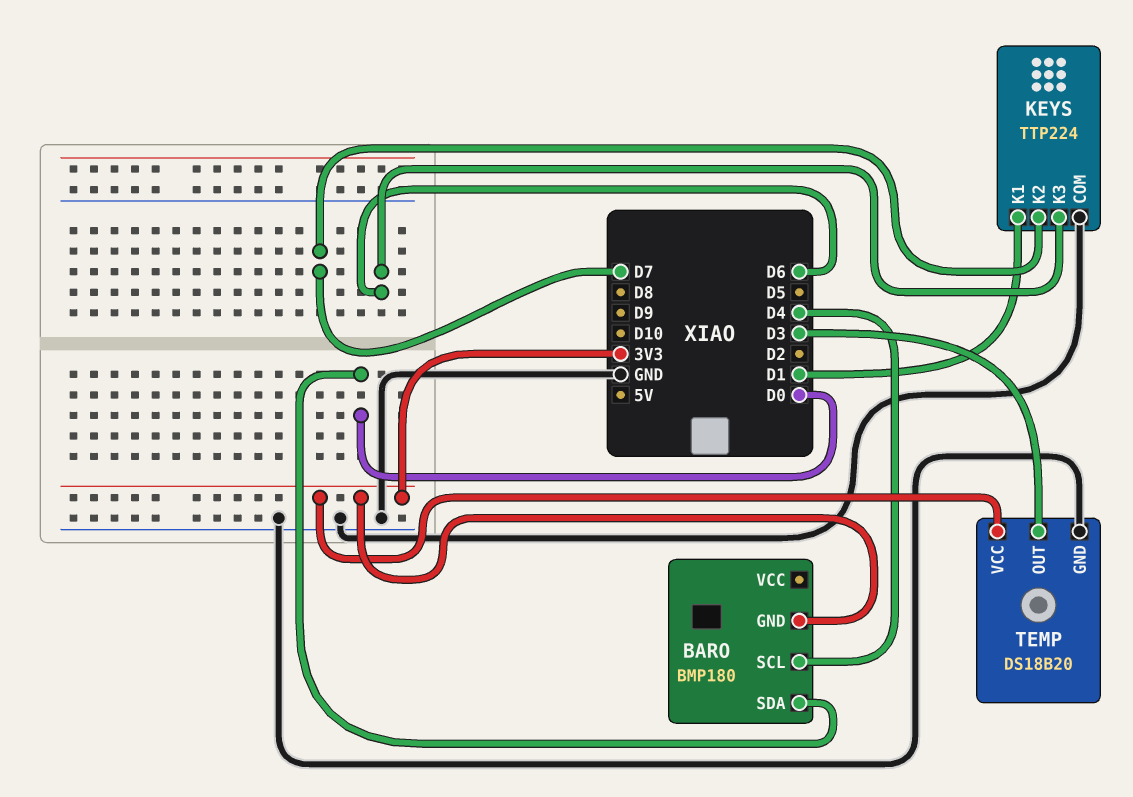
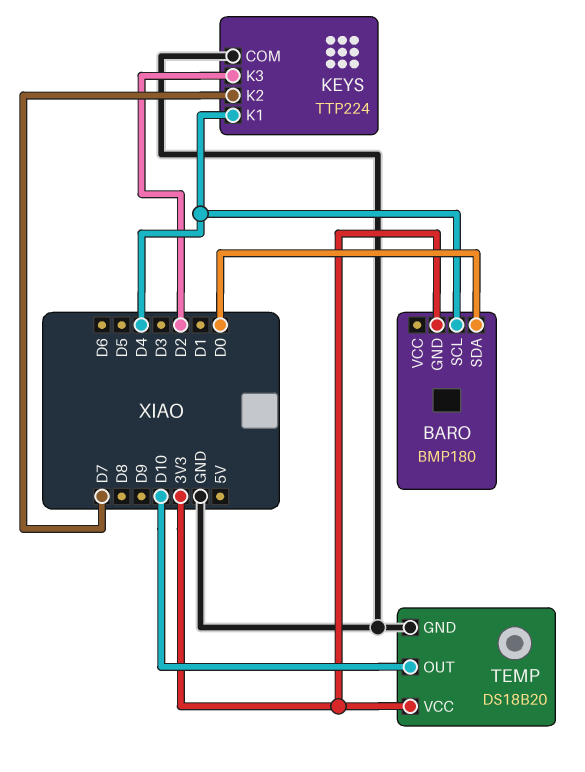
KEYS pin K1: D1 -> D4
KEYS pin K3: D6 -> D2
TEMP pin OUT: D3 -> D10

